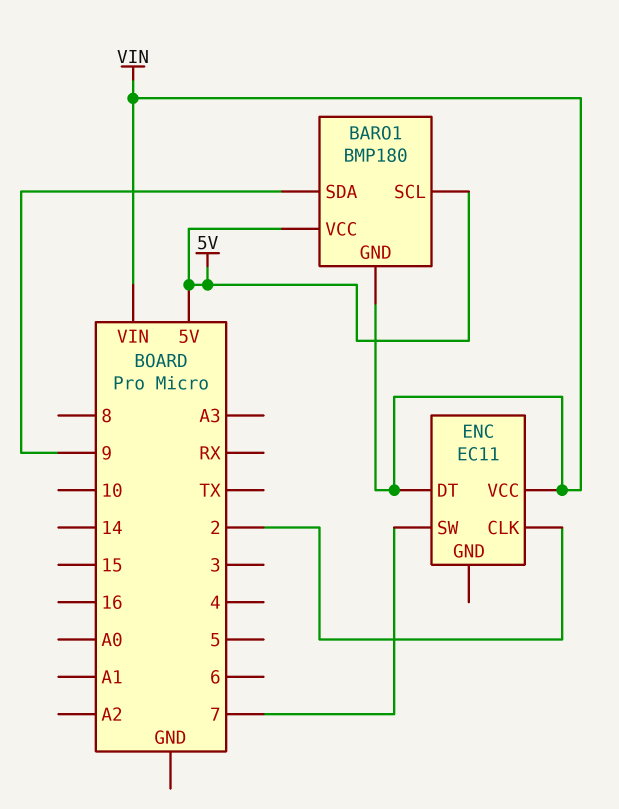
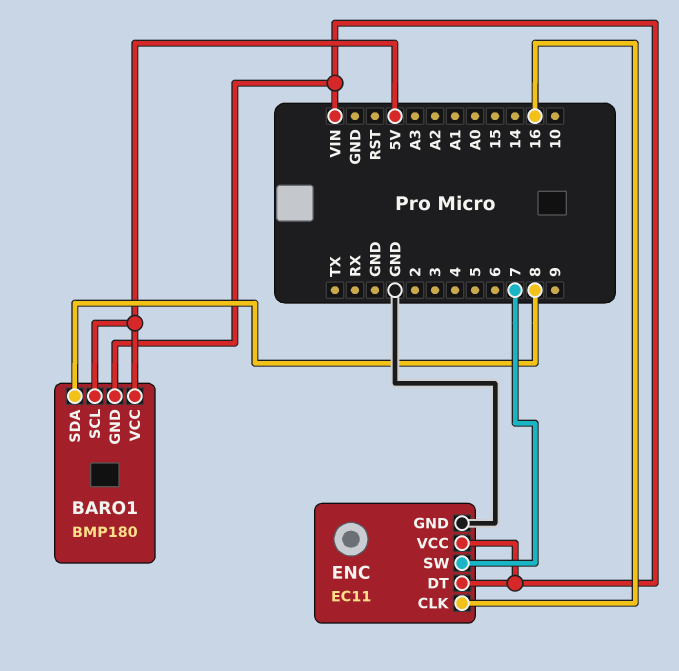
BARO1 pin SDA: 9 -> 8
ENC pin CLK: 2 -> 16
ENC pin GND: none -> GND

